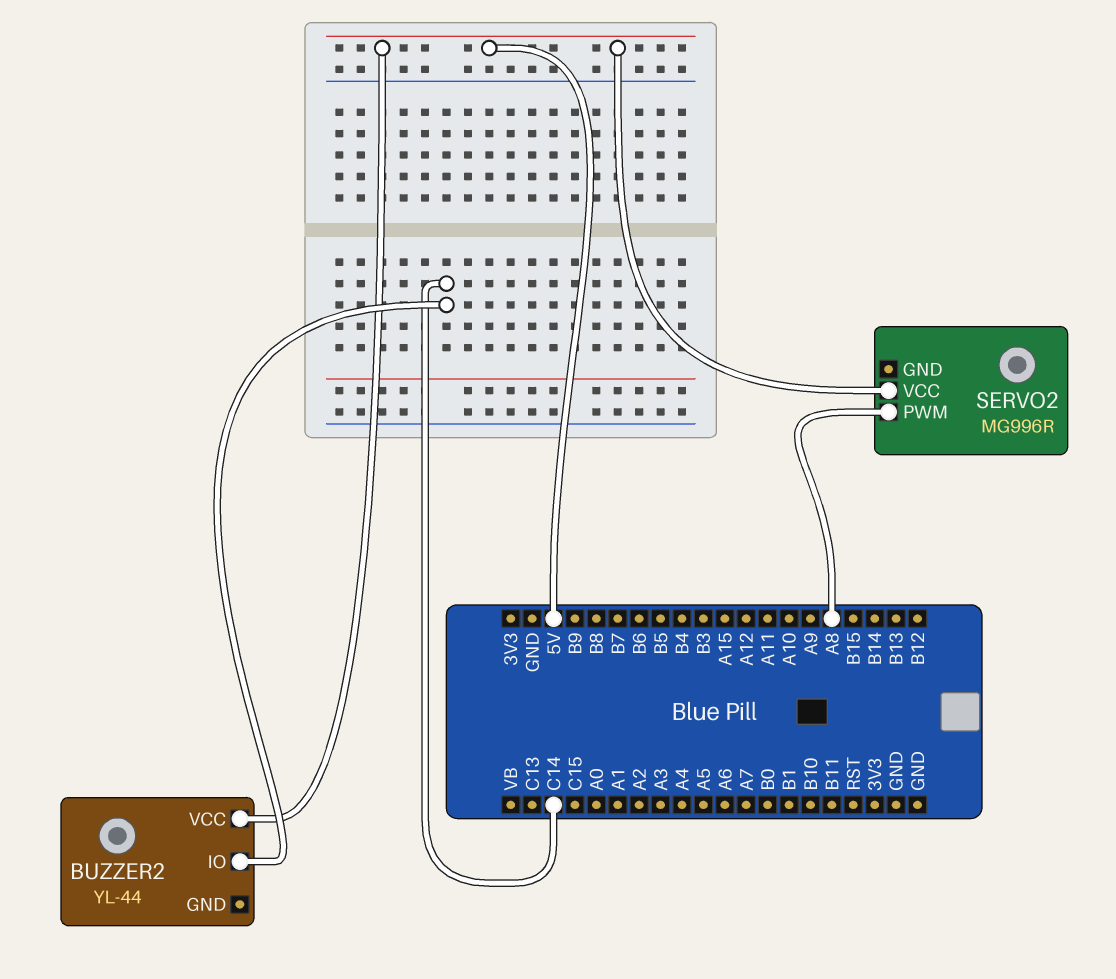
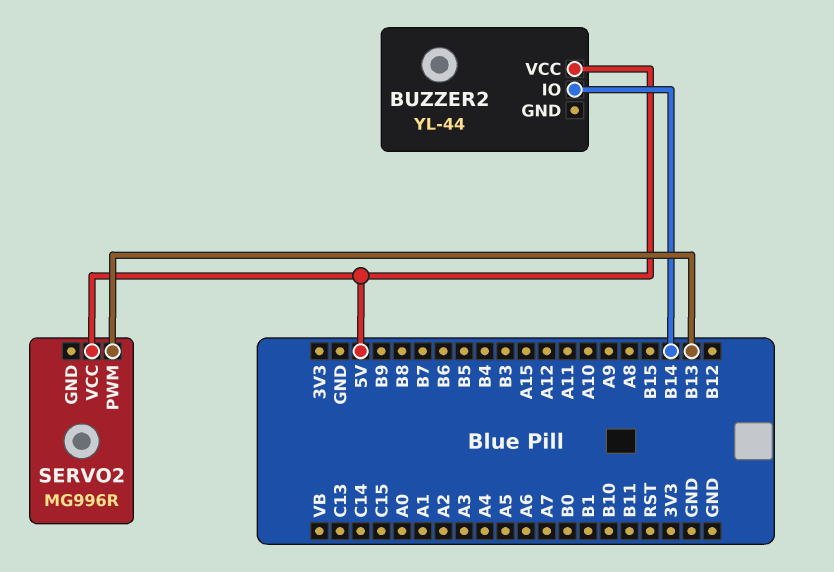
BUZZER2 pin IO: C14 -> B14
SERVO2 pin PWM: A8 -> B13

